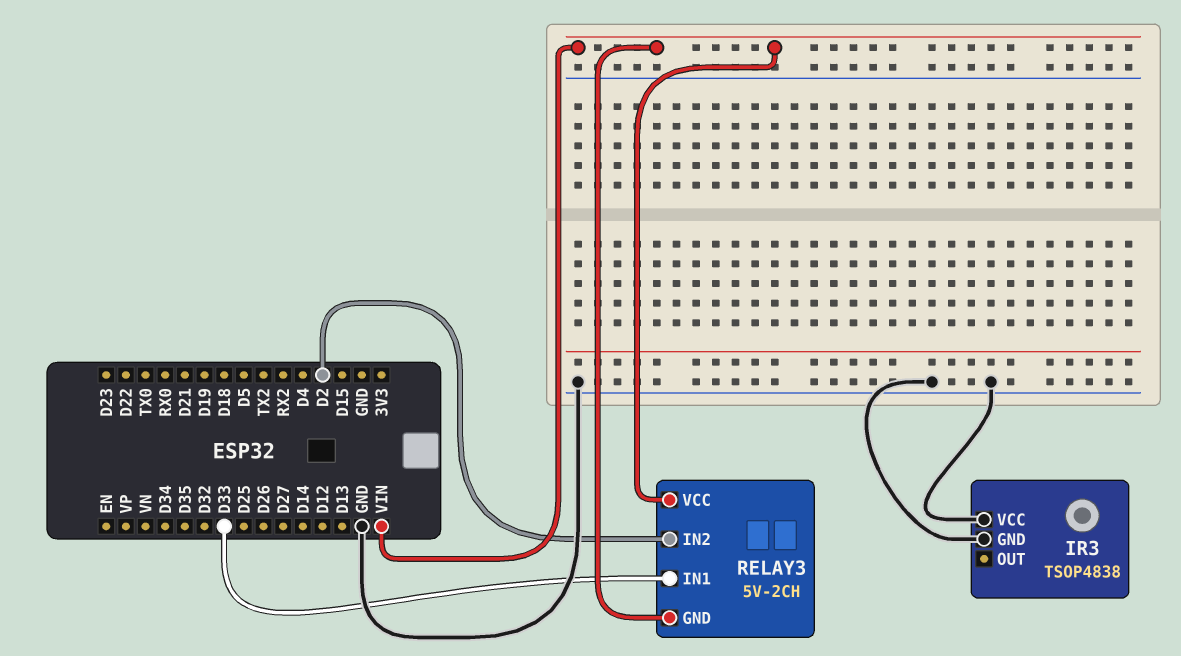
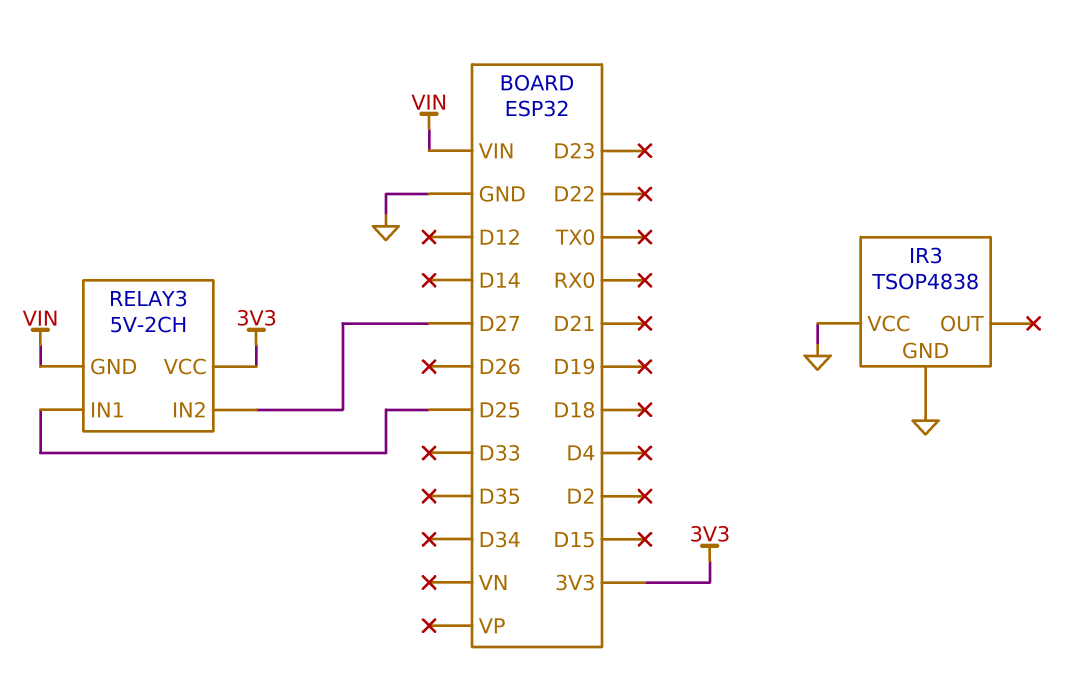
RELAY3 pin IN1: D33 -> D25
RELAY3 pin IN2: D2 -> D27
RELAY3 pin VCC: VIN -> 3V3

